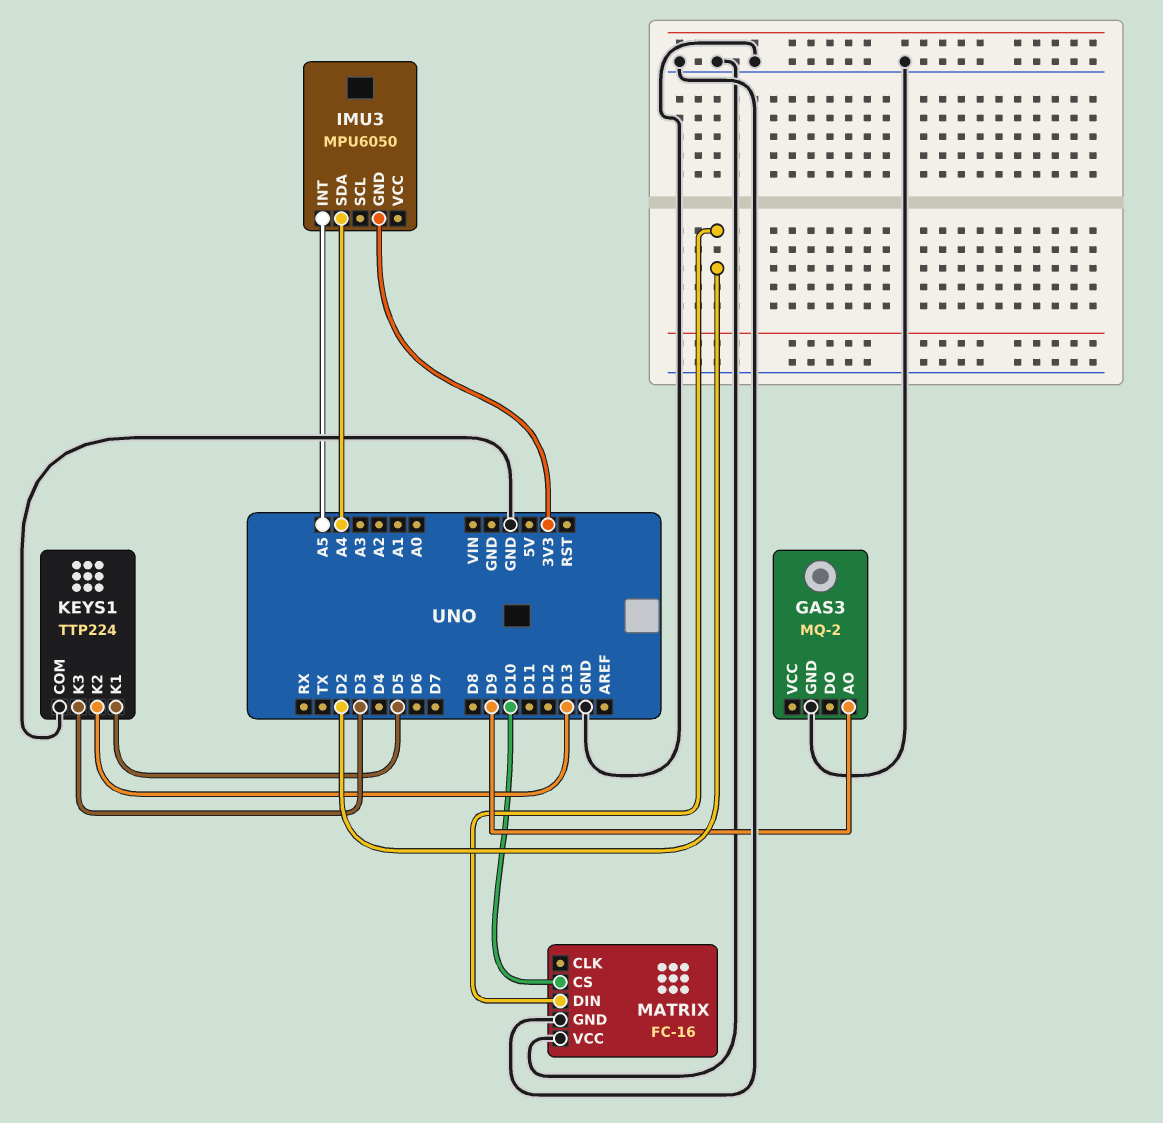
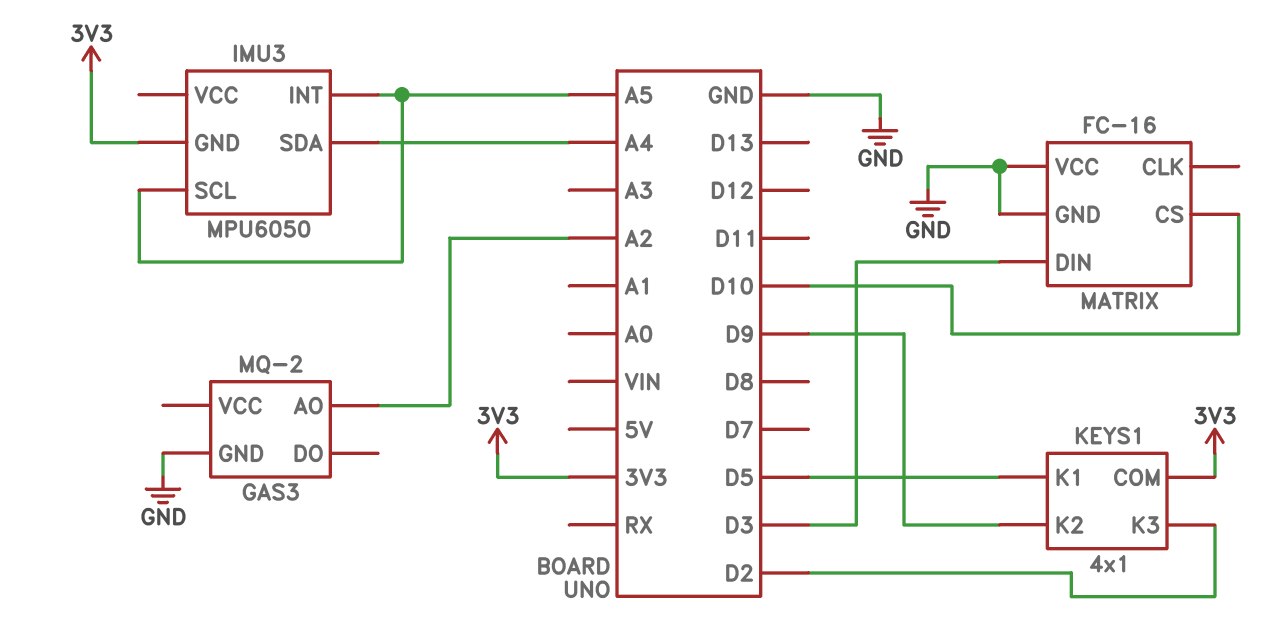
GAS3 pin AO: D9 -> A2
IMU3 pin SCL: none -> A5
KEYS1: TTP224 -> 4x1
KEYS1 pin COM: GND -> 3V3
KEYS1 pin K2: D13 -> D9
KEYS1 pin K3: D3 -> D2
MATRIX pin DIN: D2 -> D3

